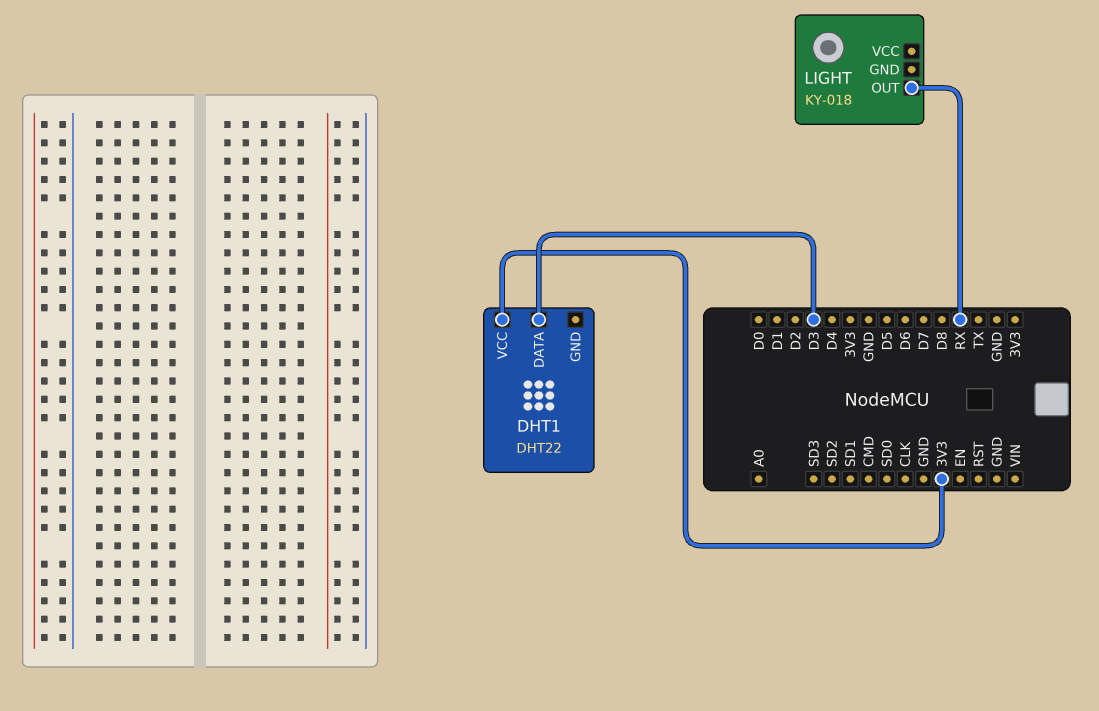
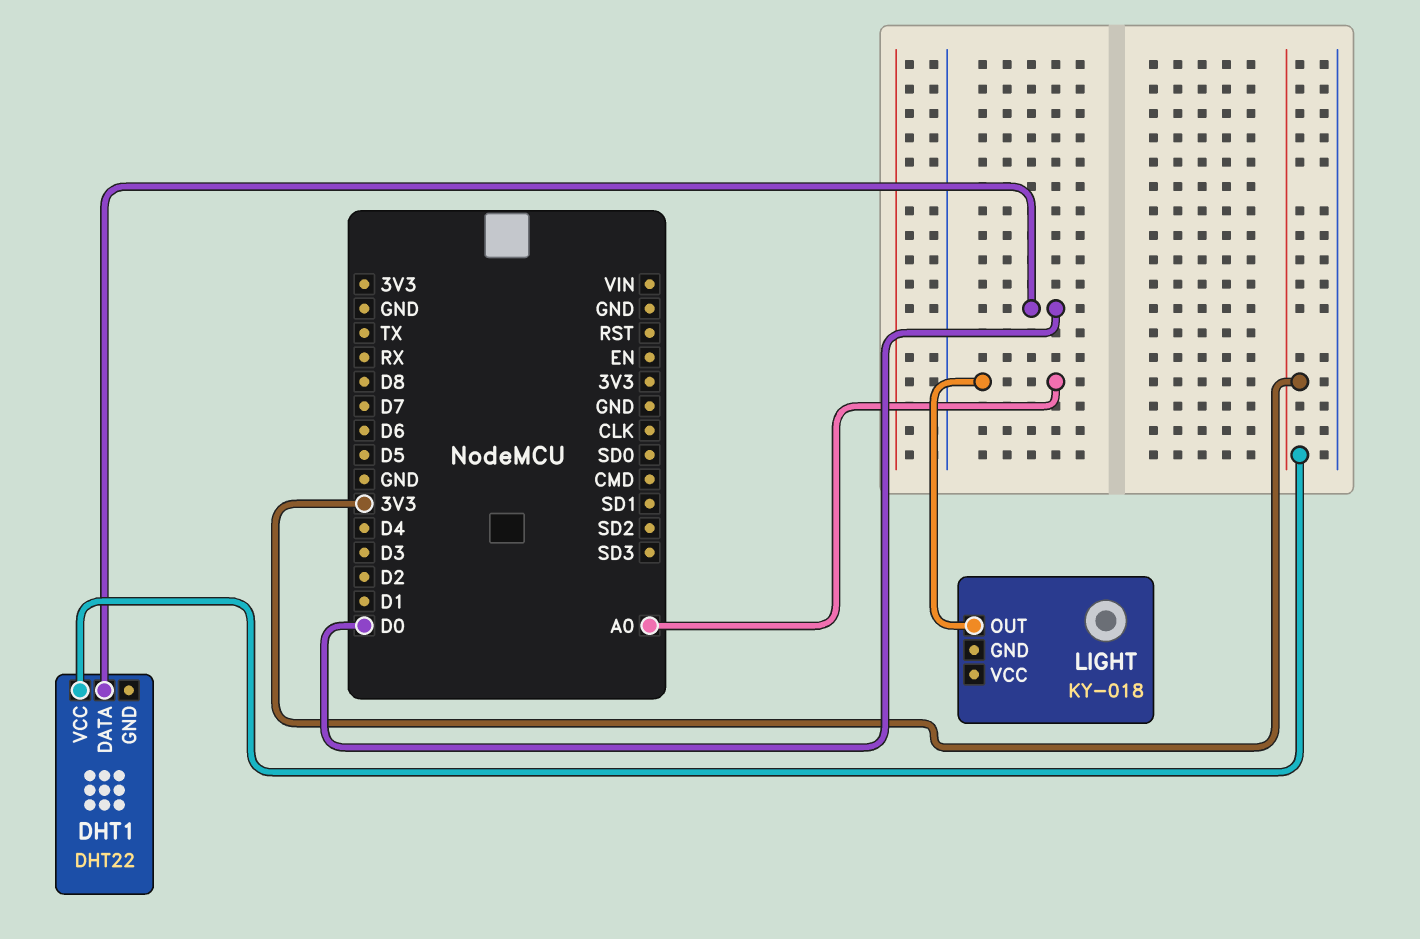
DHT1 pin DATA: D3 -> D0
LIGHT pin OUT: RX -> A0

